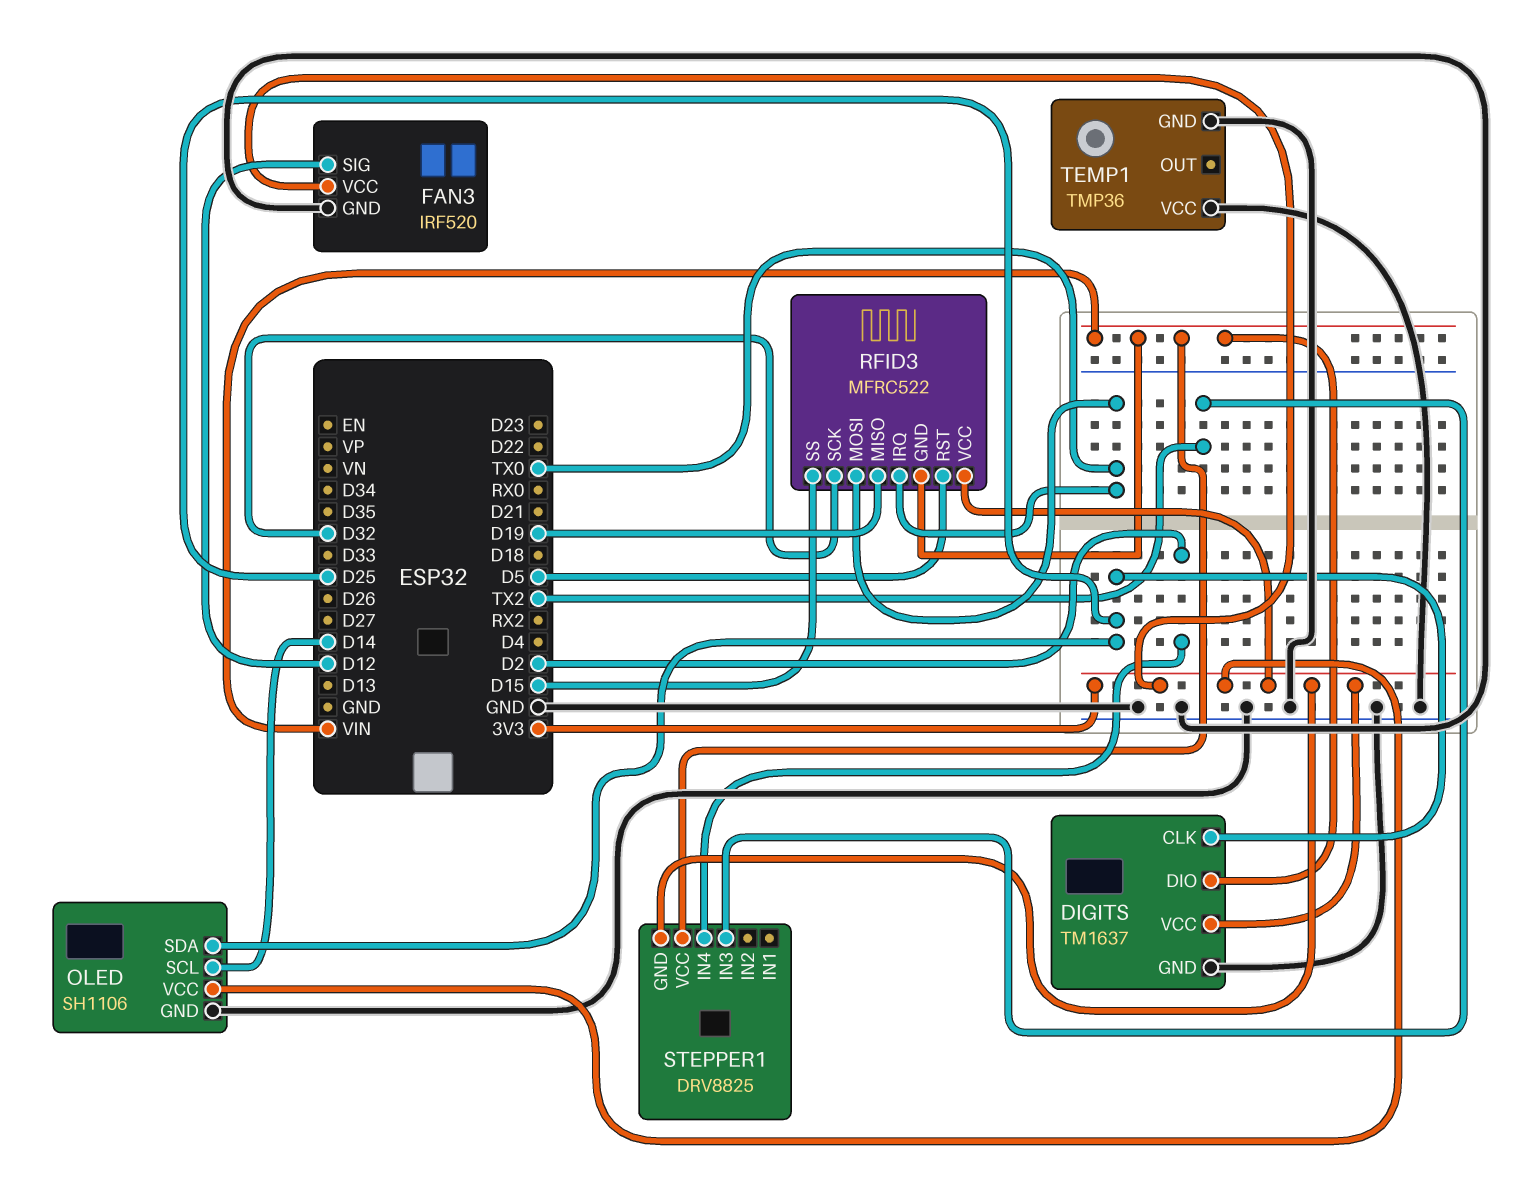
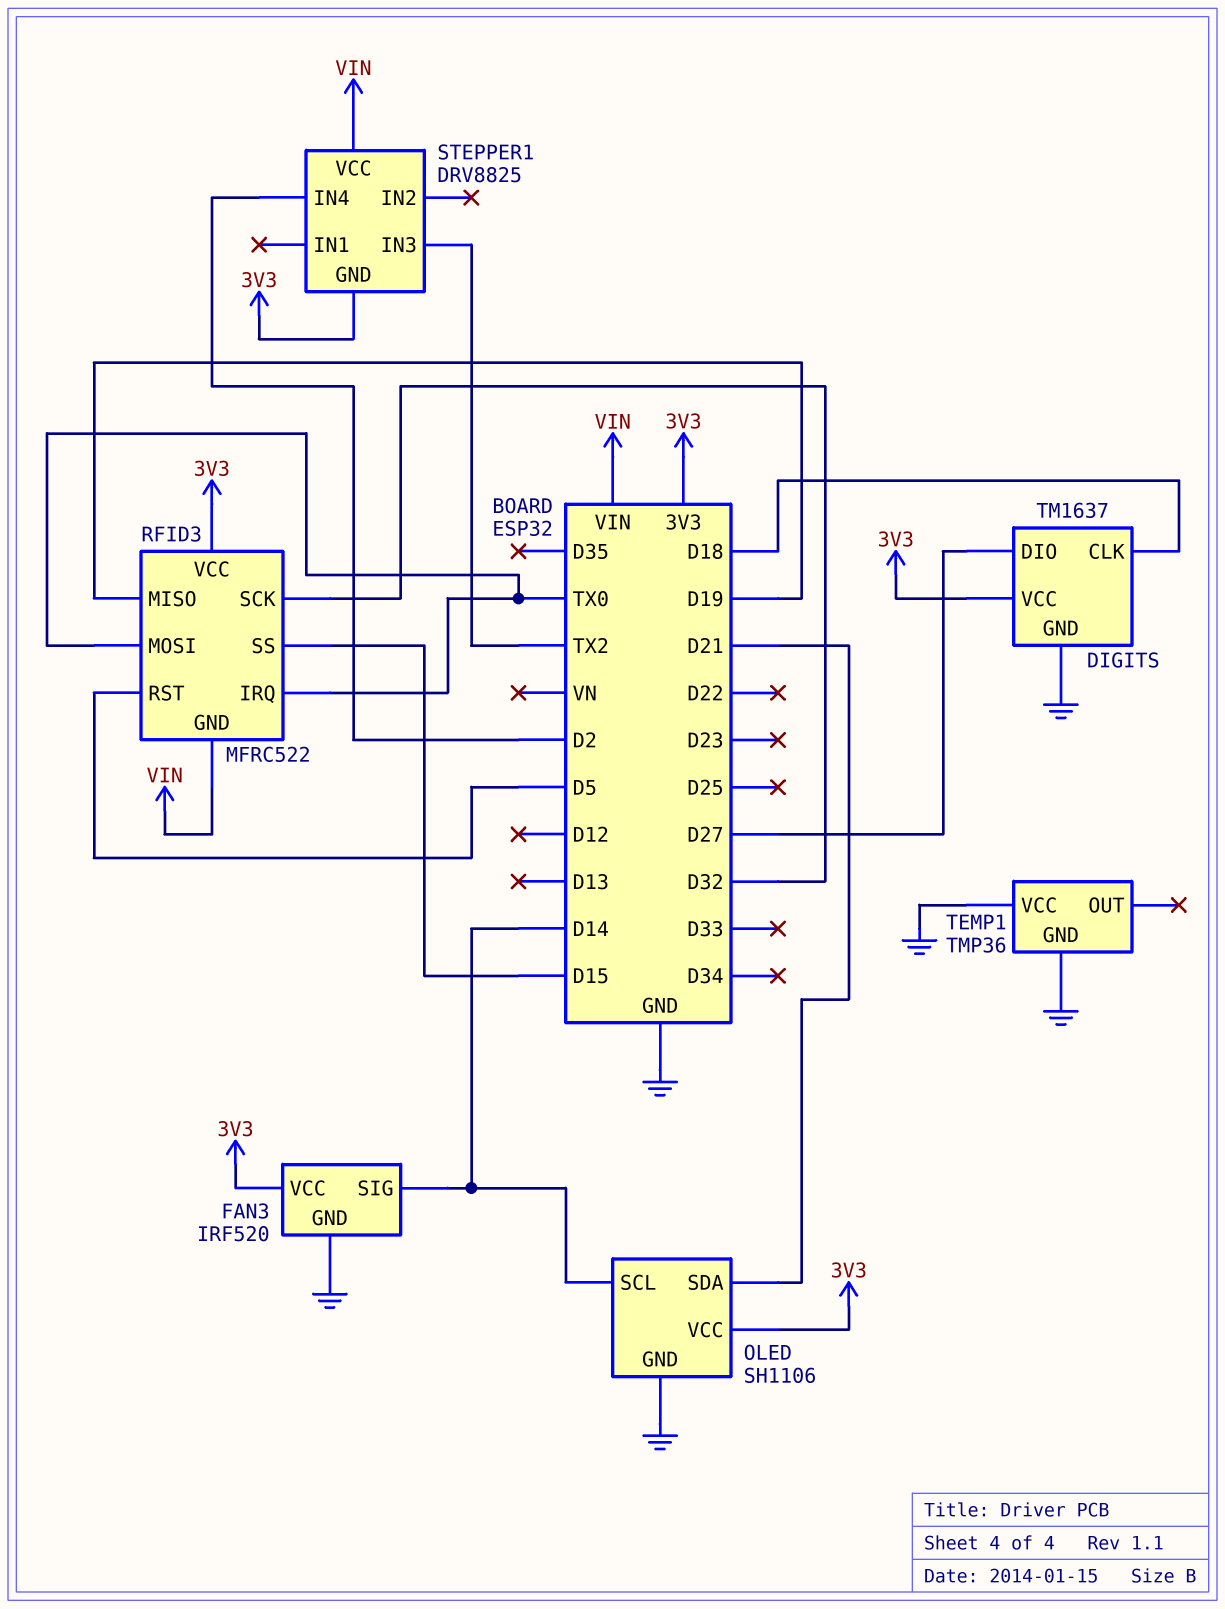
DIGITS pin CLK: D25 -> D18
DIGITS pin DIO: VIN -> D27
FAN3 pin SIG: D12 -> D14
OLED pin SDA: D25 -> D21

